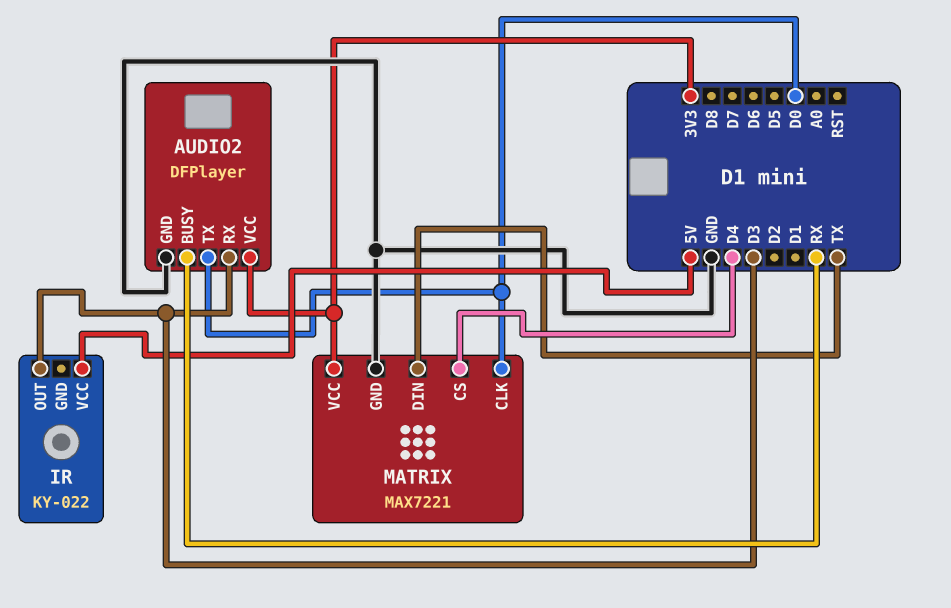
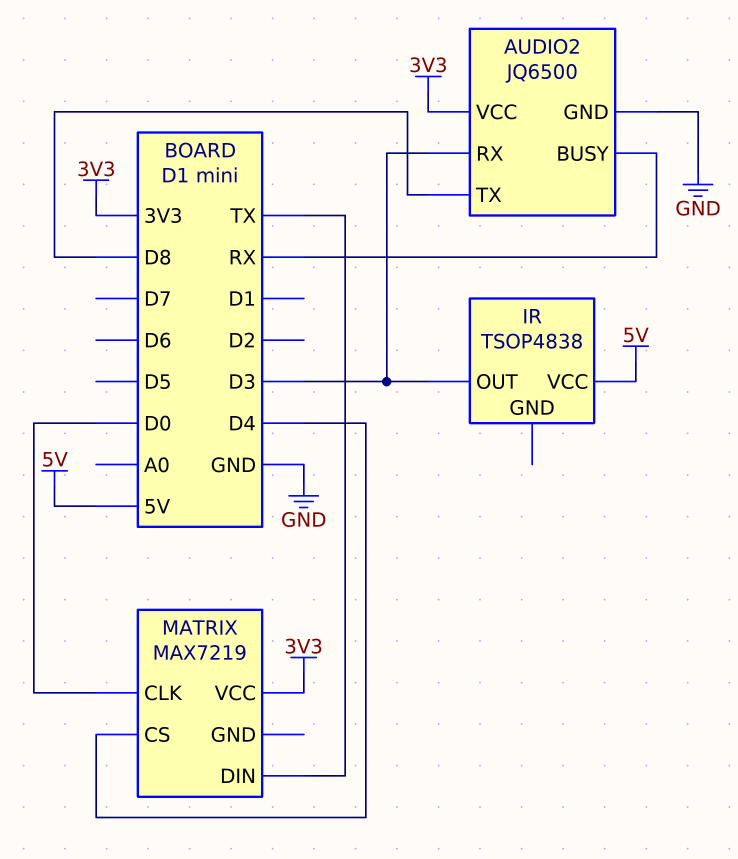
AUDIO2: DFPlayer -> JQ6500
AUDIO2 pin TX: D0 -> D8
IR: KY-022 -> TSOP4838
MATRIX: MAX7221 -> MAX7219
MATRIX pin GND: GND -> none

